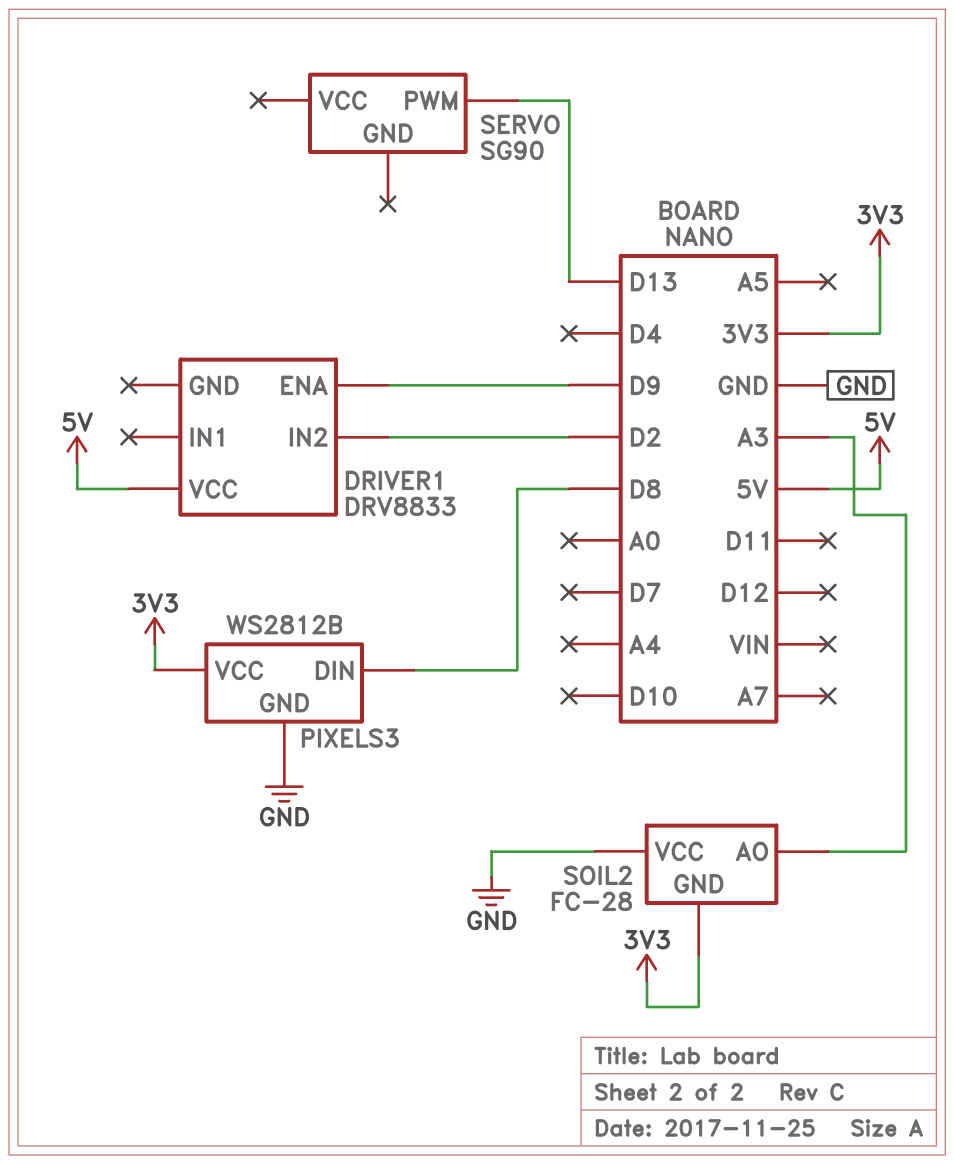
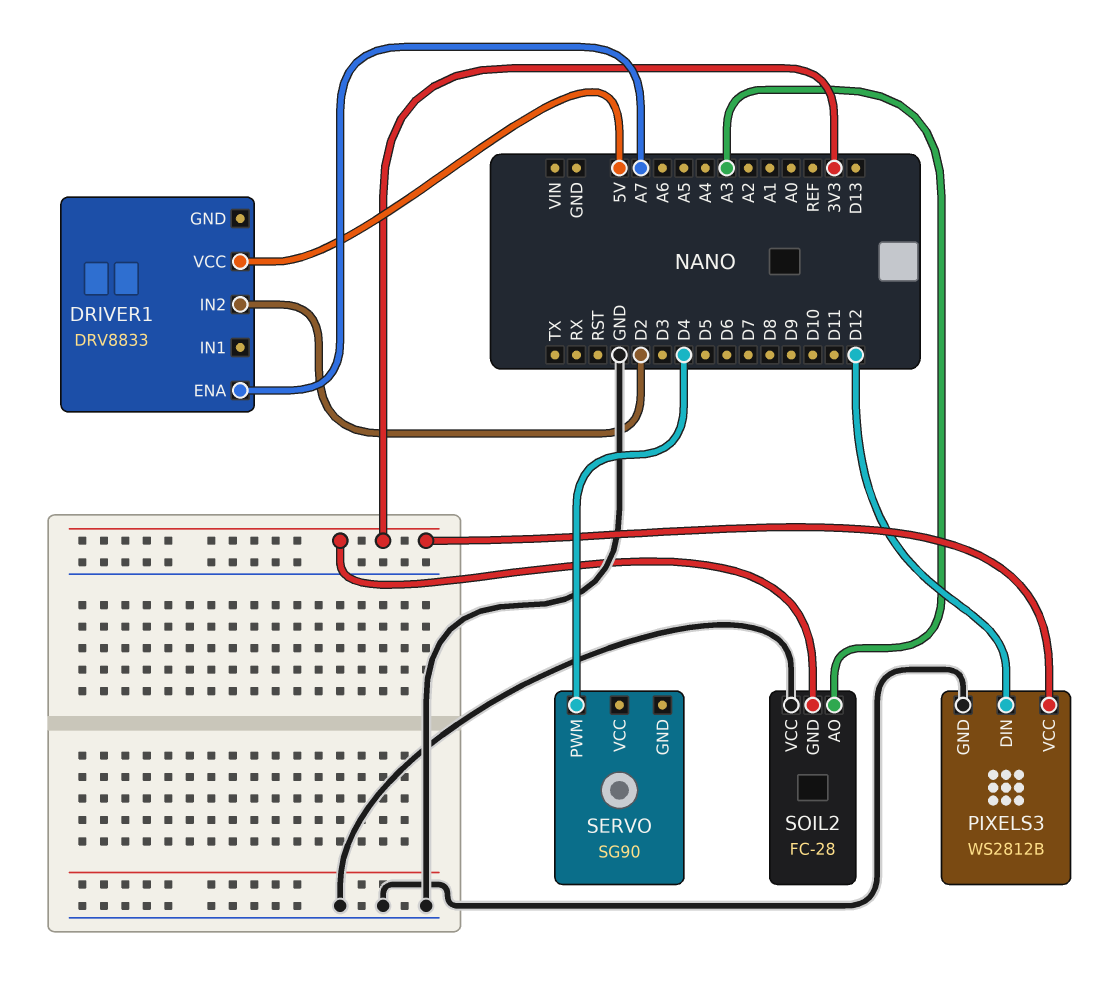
DRIVER1 pin ENA: D9 -> A7
PIXELS3 pin DIN: D8 -> D12
SERVO pin PWM: D13 -> D4

